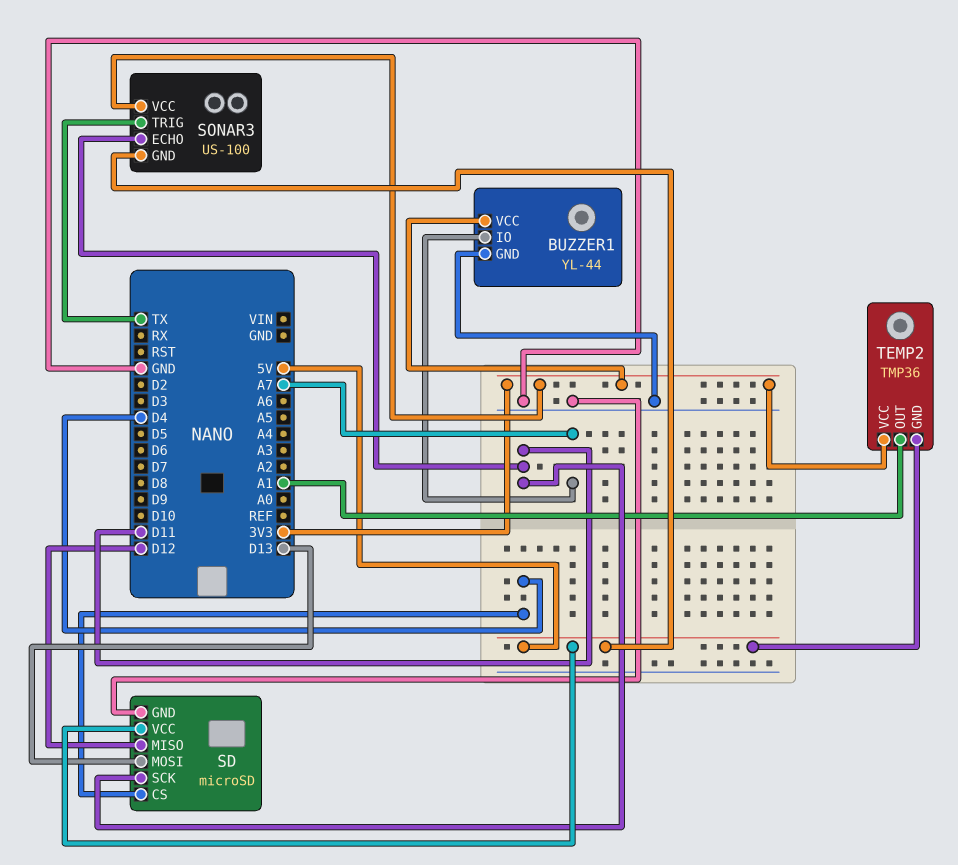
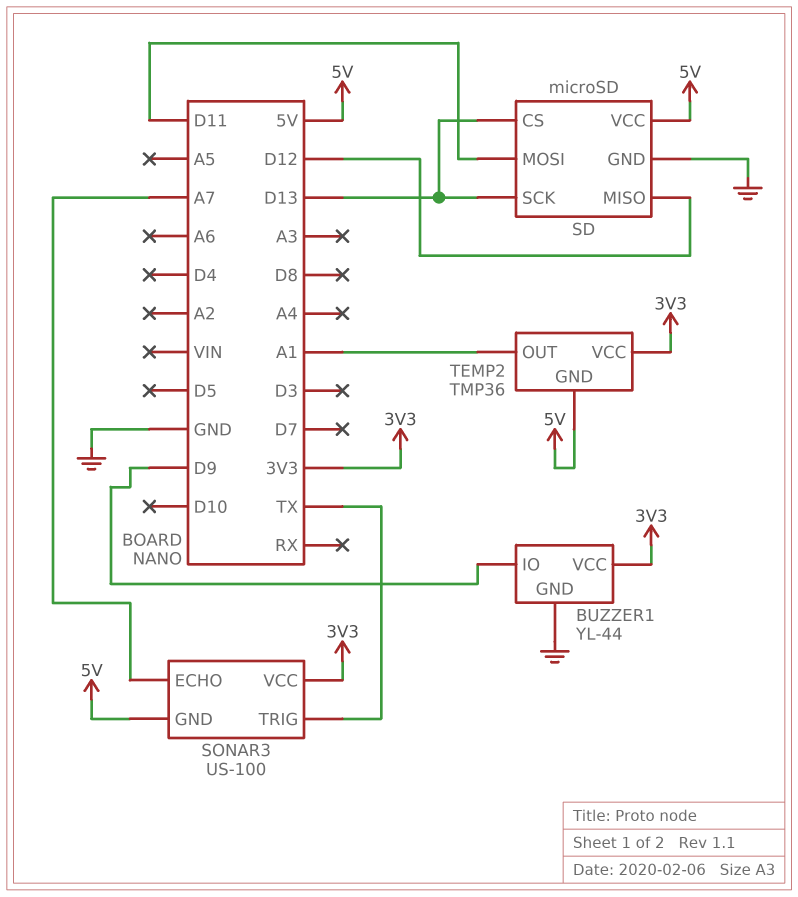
BUZZER1 pin IO: A7 -> D9
SD pin CS: D4 -> D13
SD pin MOSI: D13 -> D11
SD pin SCK: D11 -> D13
SONAR3 pin ECHO: D11 -> A7

